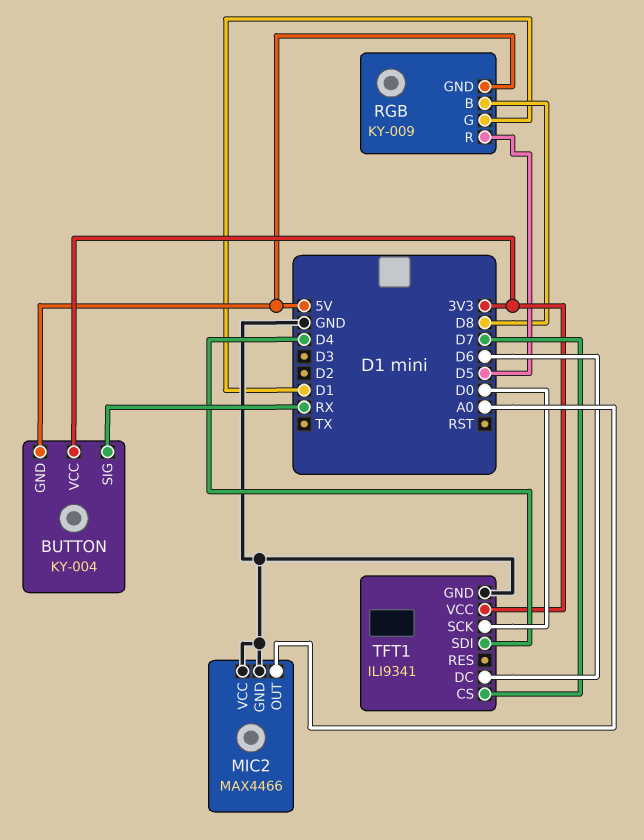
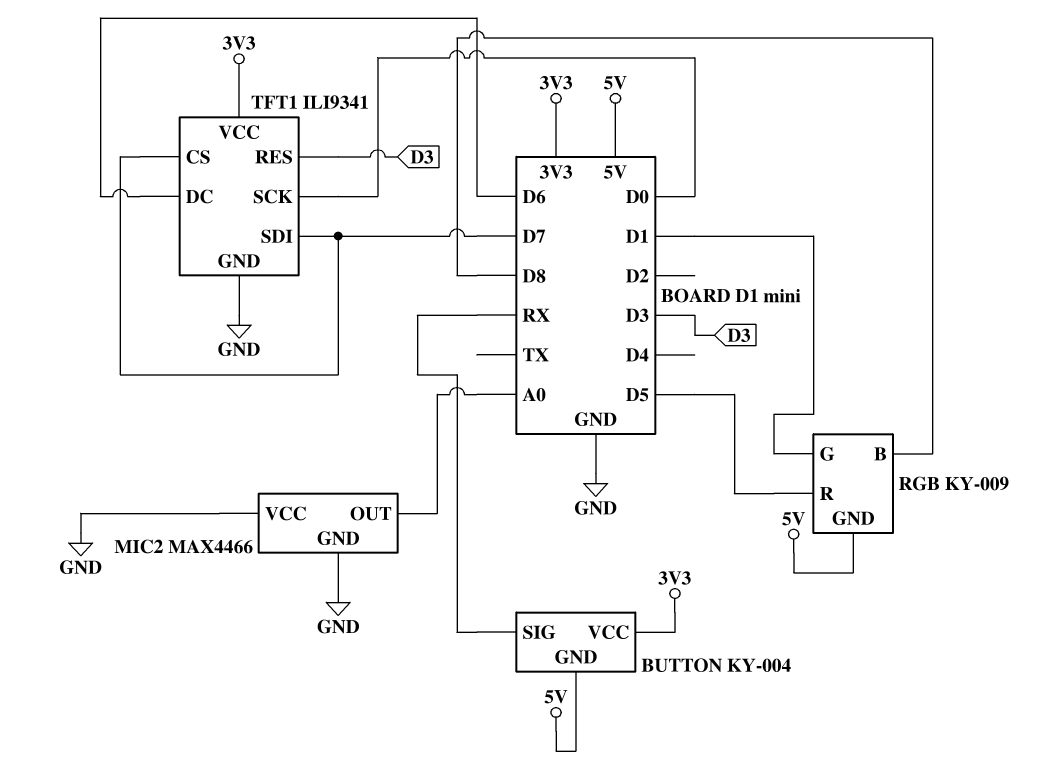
TFT1 pin RES: none -> D3
TFT1 pin SDI: D4 -> D7

